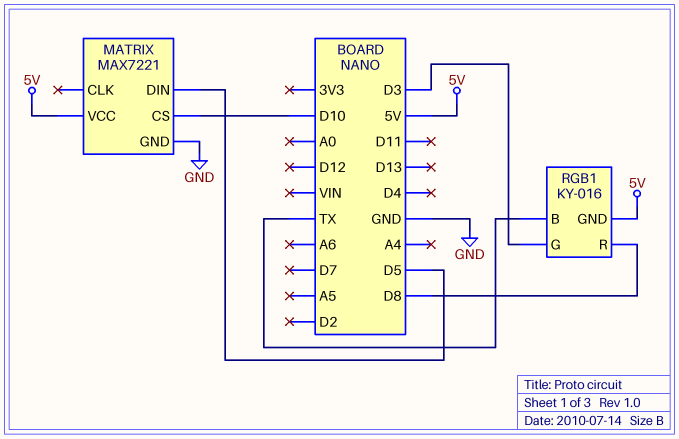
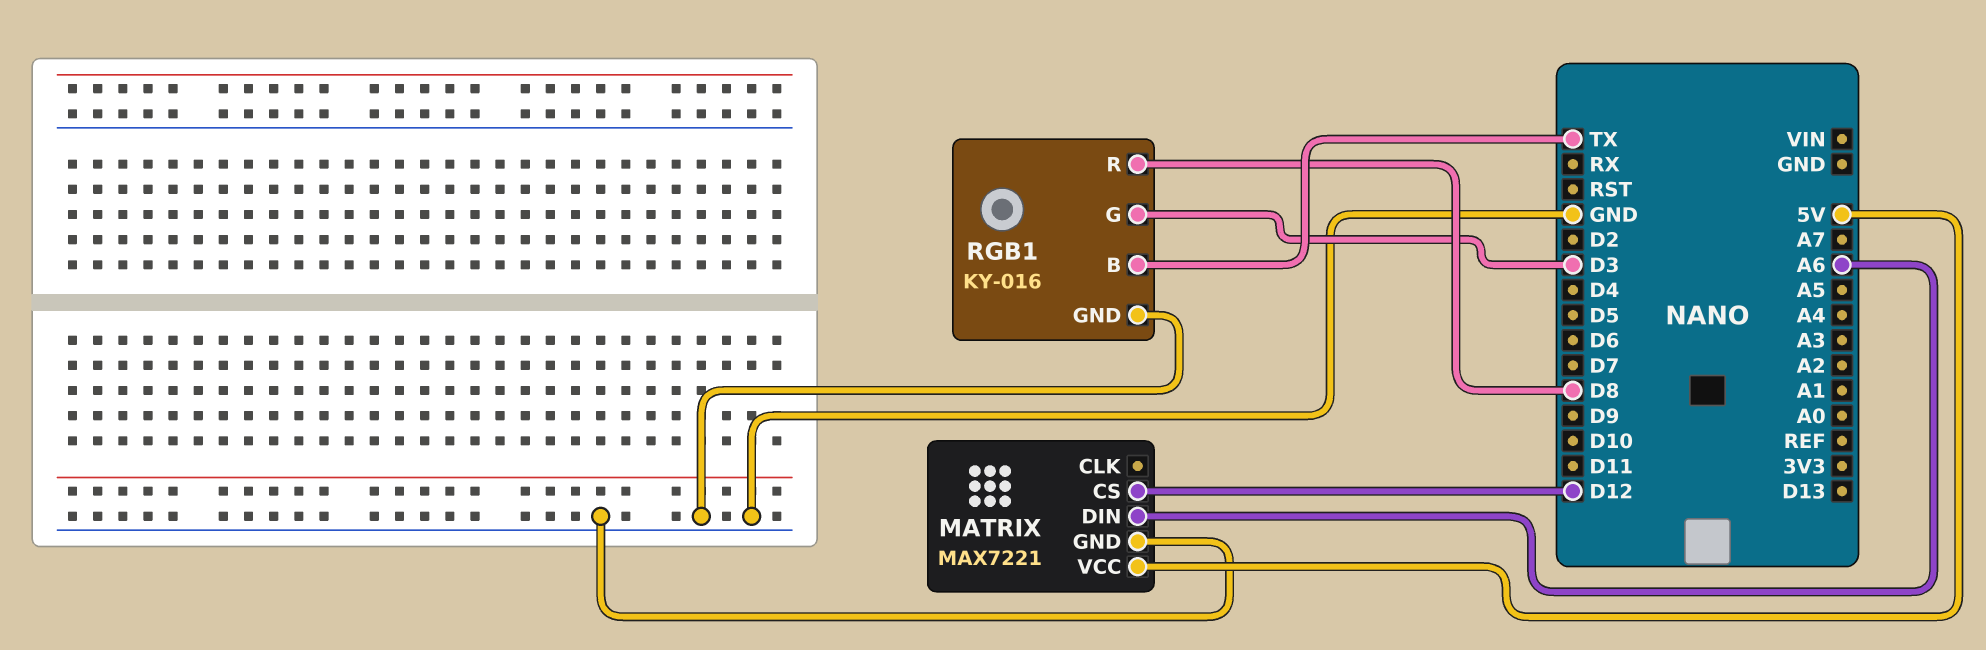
MATRIX pin CS: D10 -> D12
MATRIX pin DIN: D5 -> A6
RGB1 pin GND: 5V -> GND

